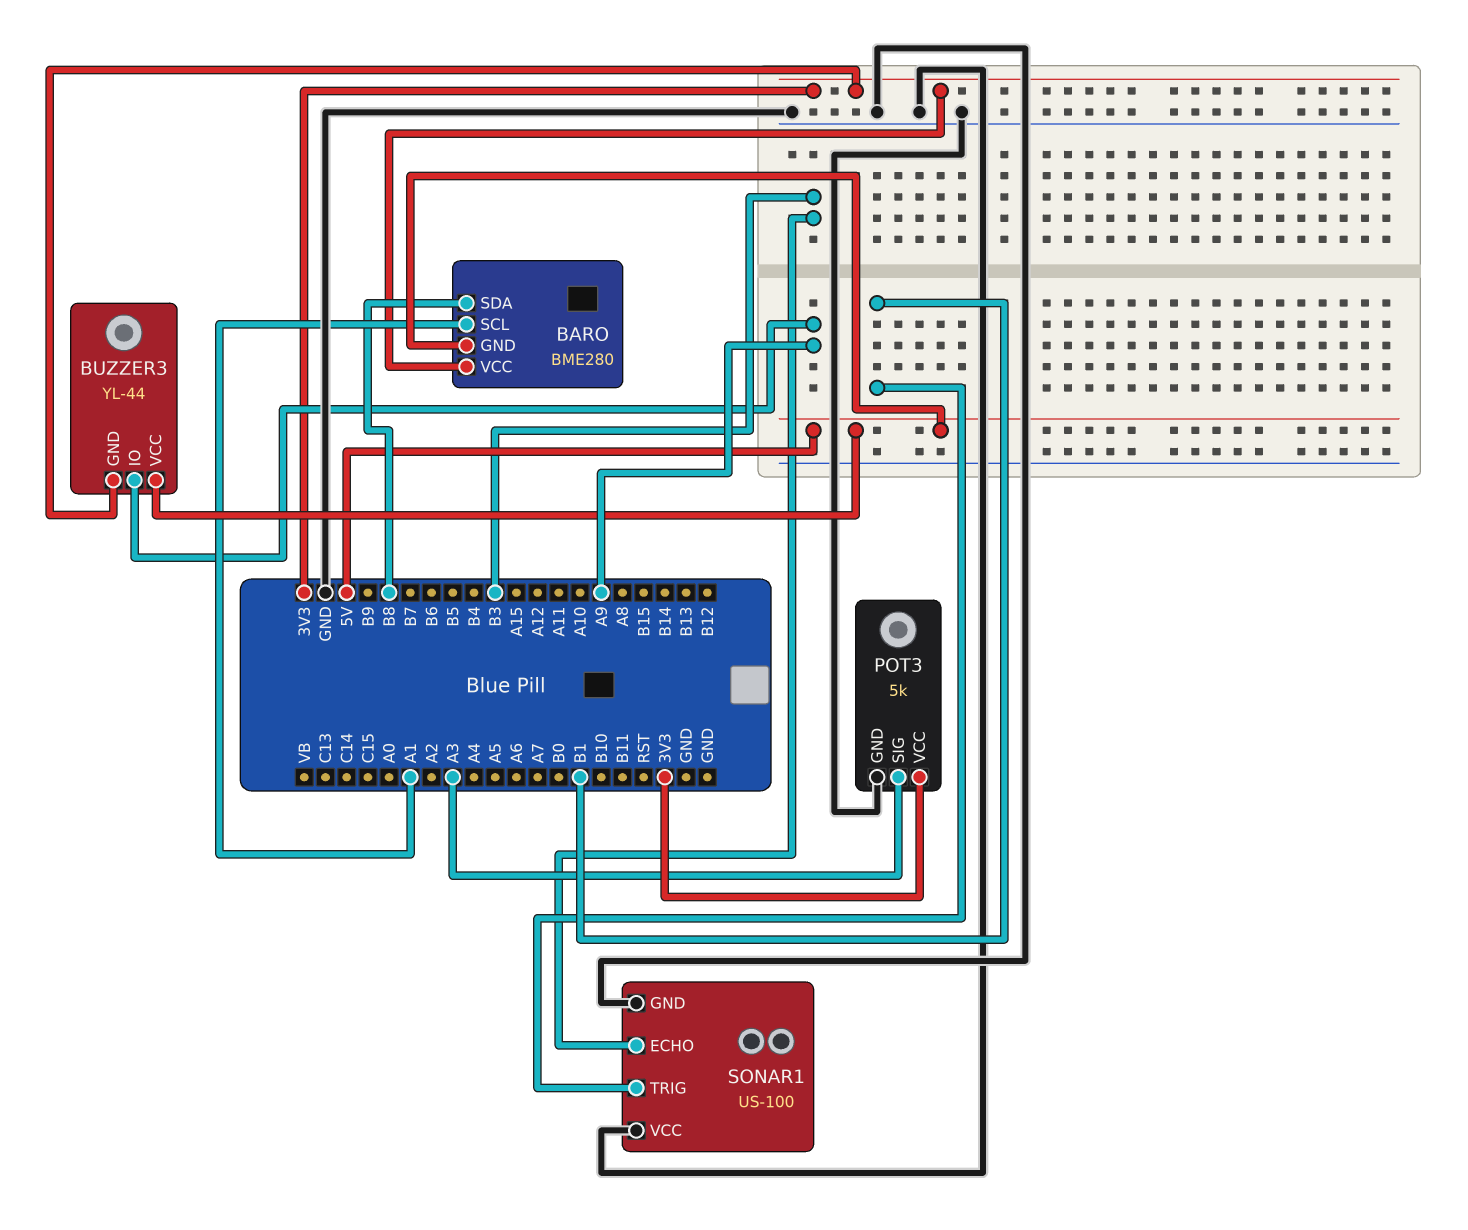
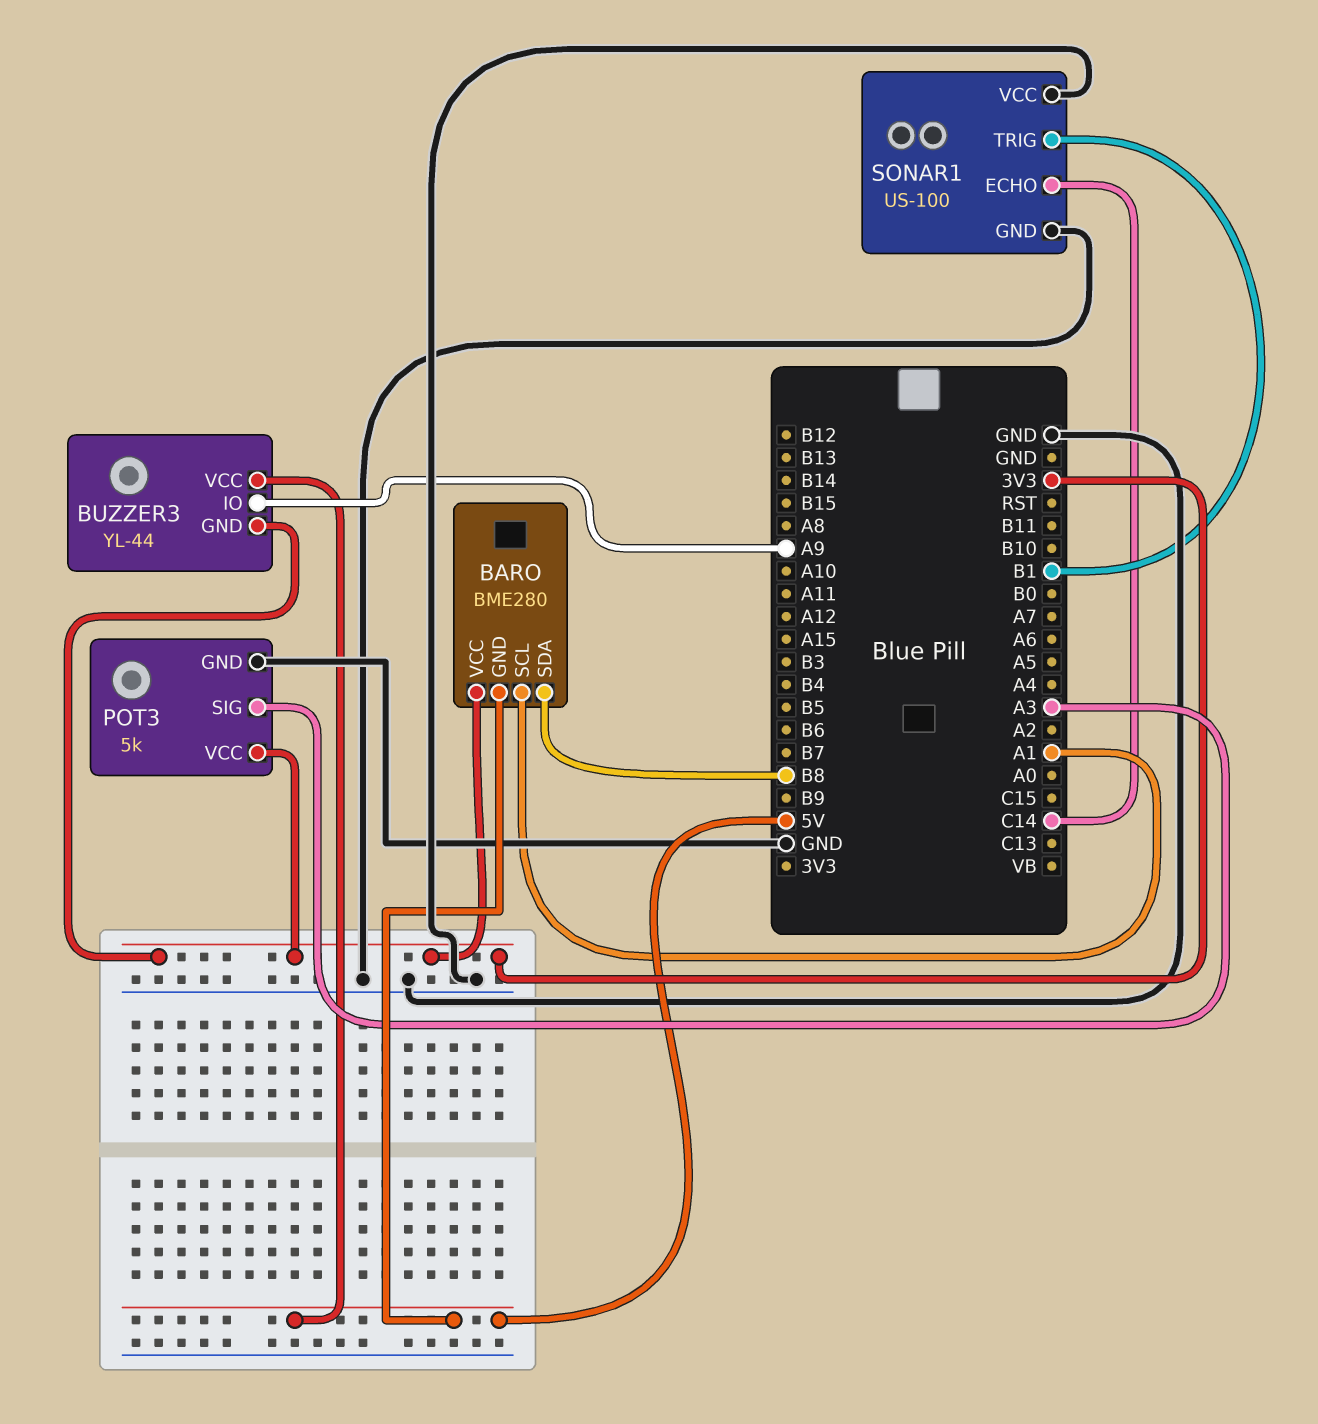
SONAR1 pin ECHO: B3 -> C14

